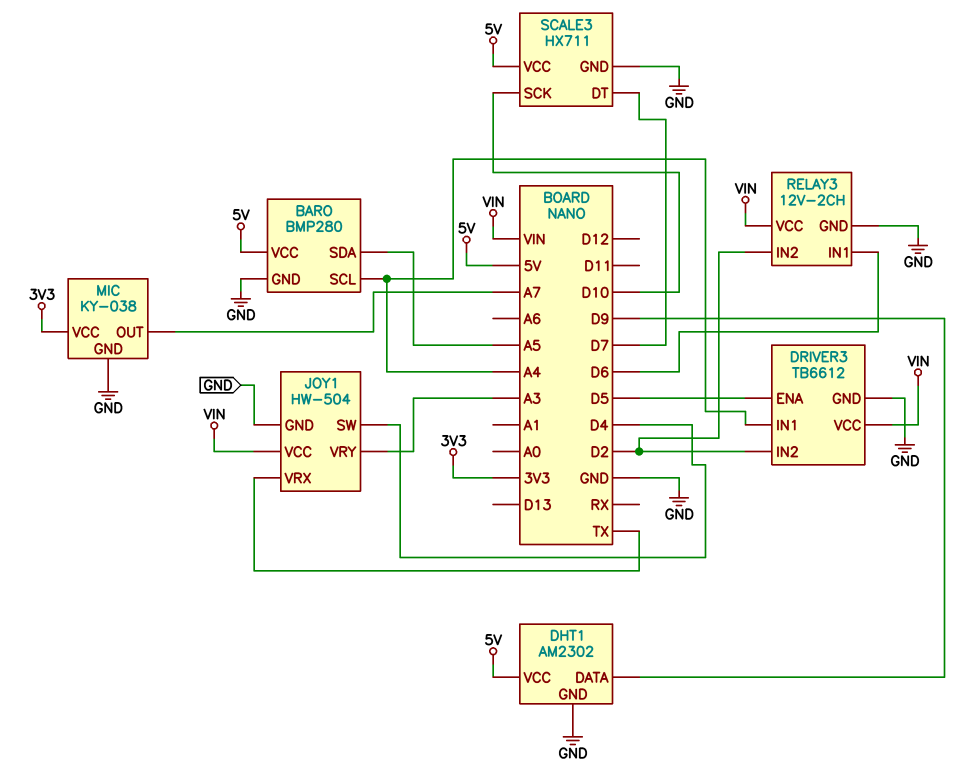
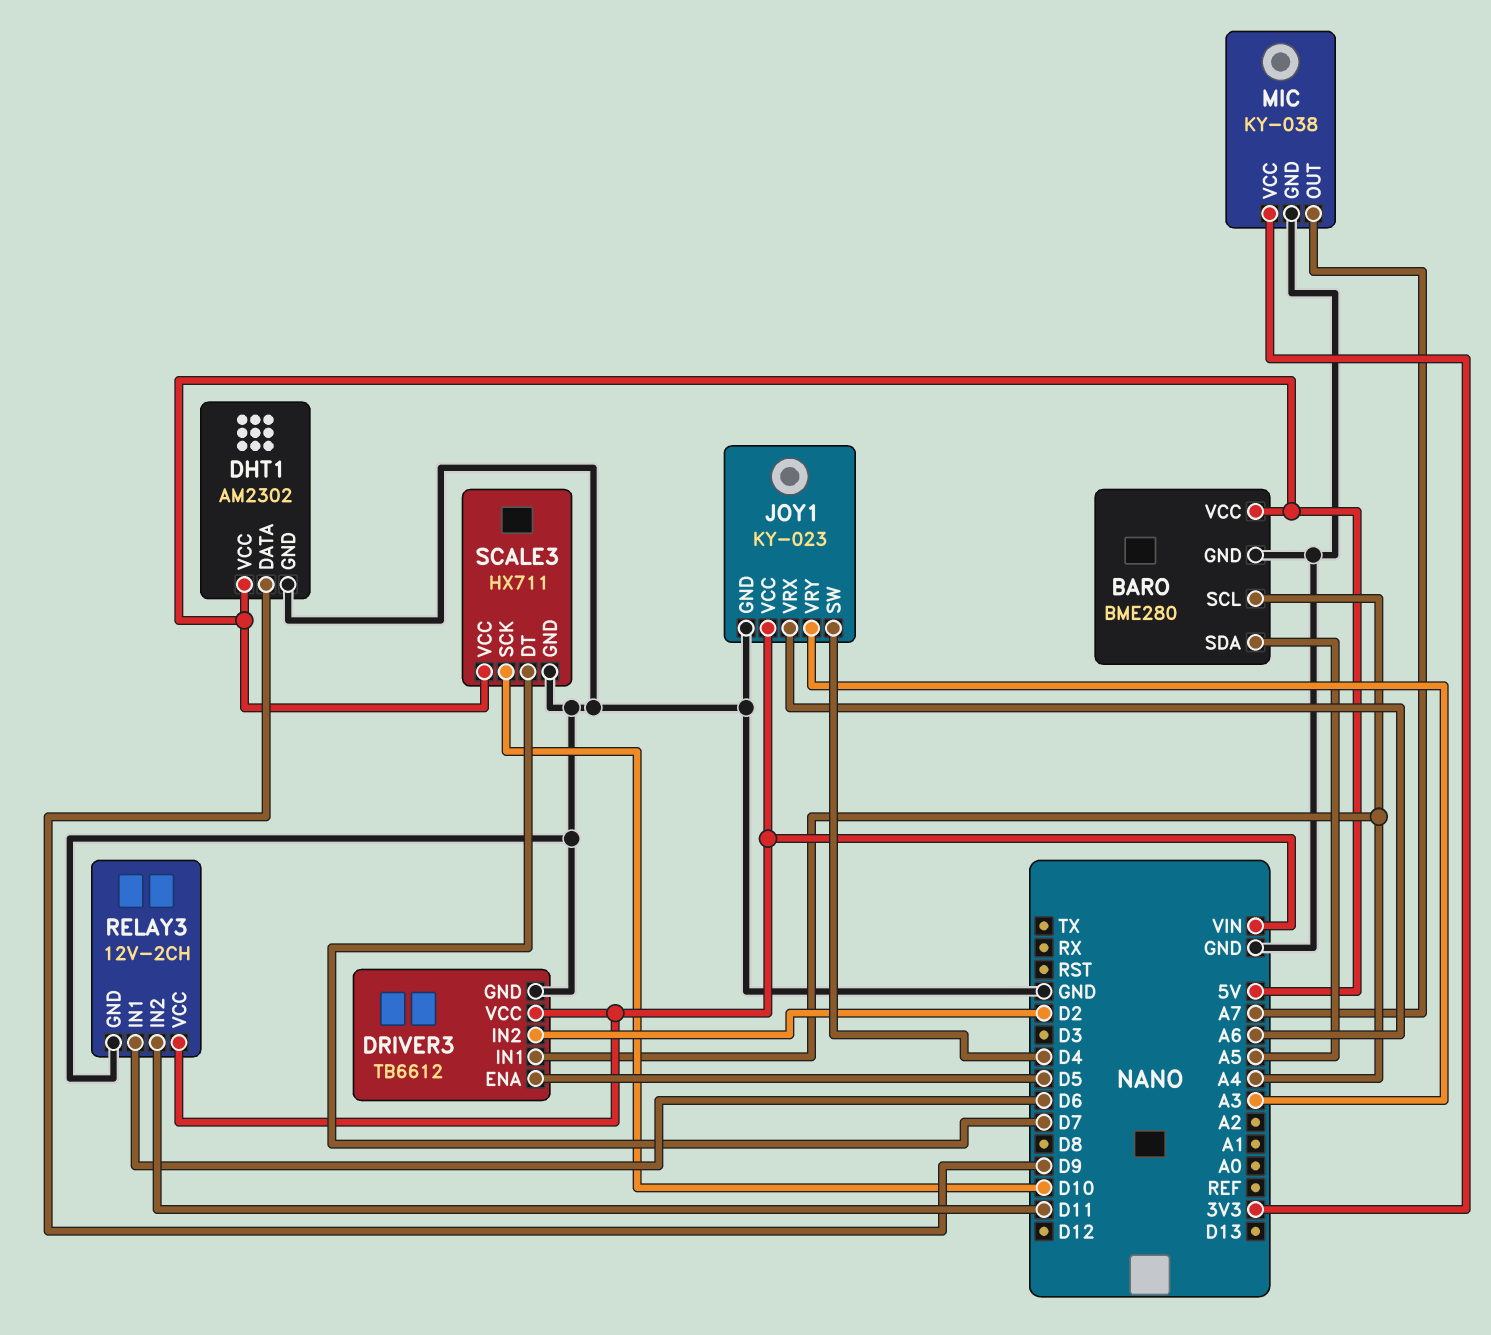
BARO: BMP280 -> BME280
JOY1: HW-504 -> KY-023
JOY1 pin VRX: TX -> A6
RELAY3 pin IN2: D2 -> D11

